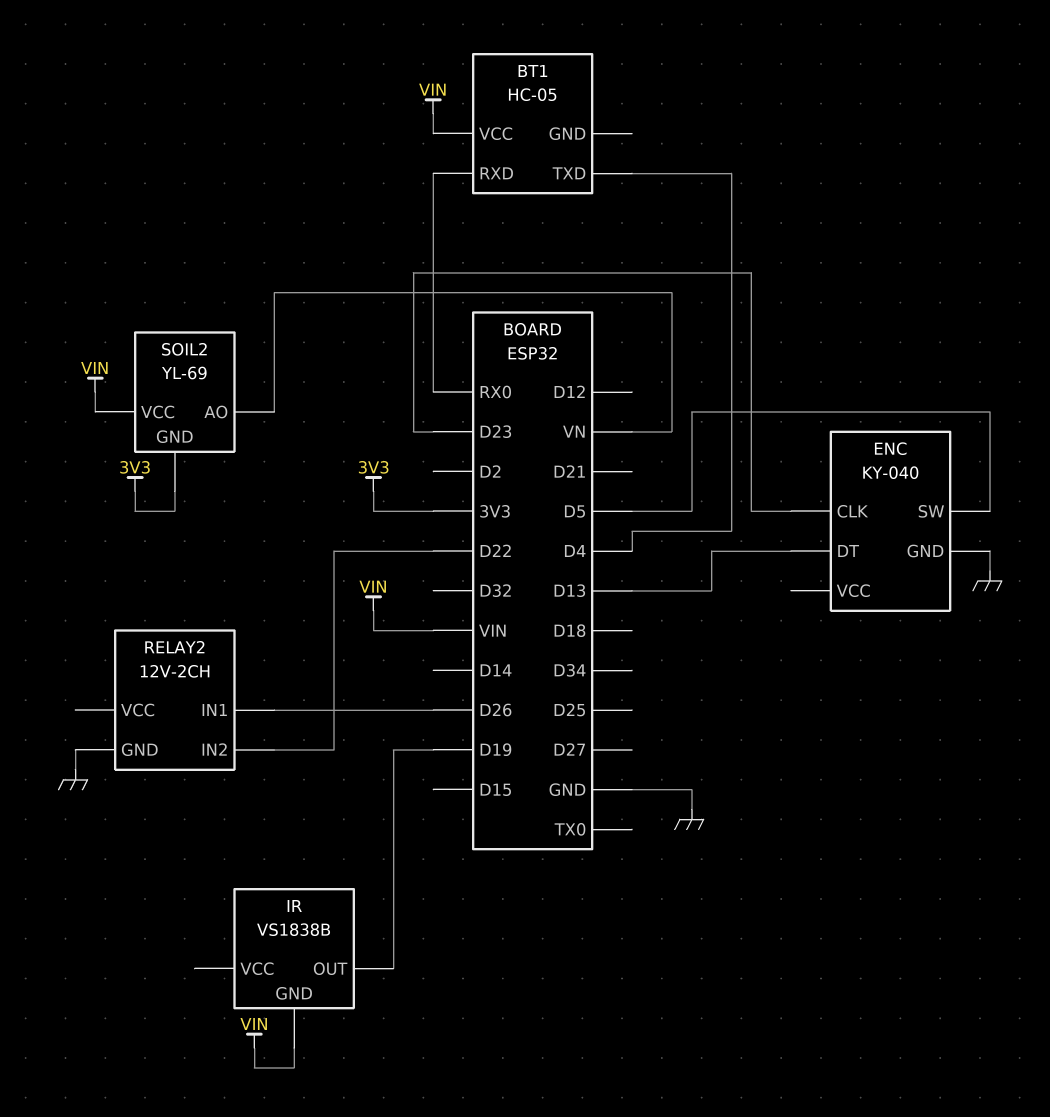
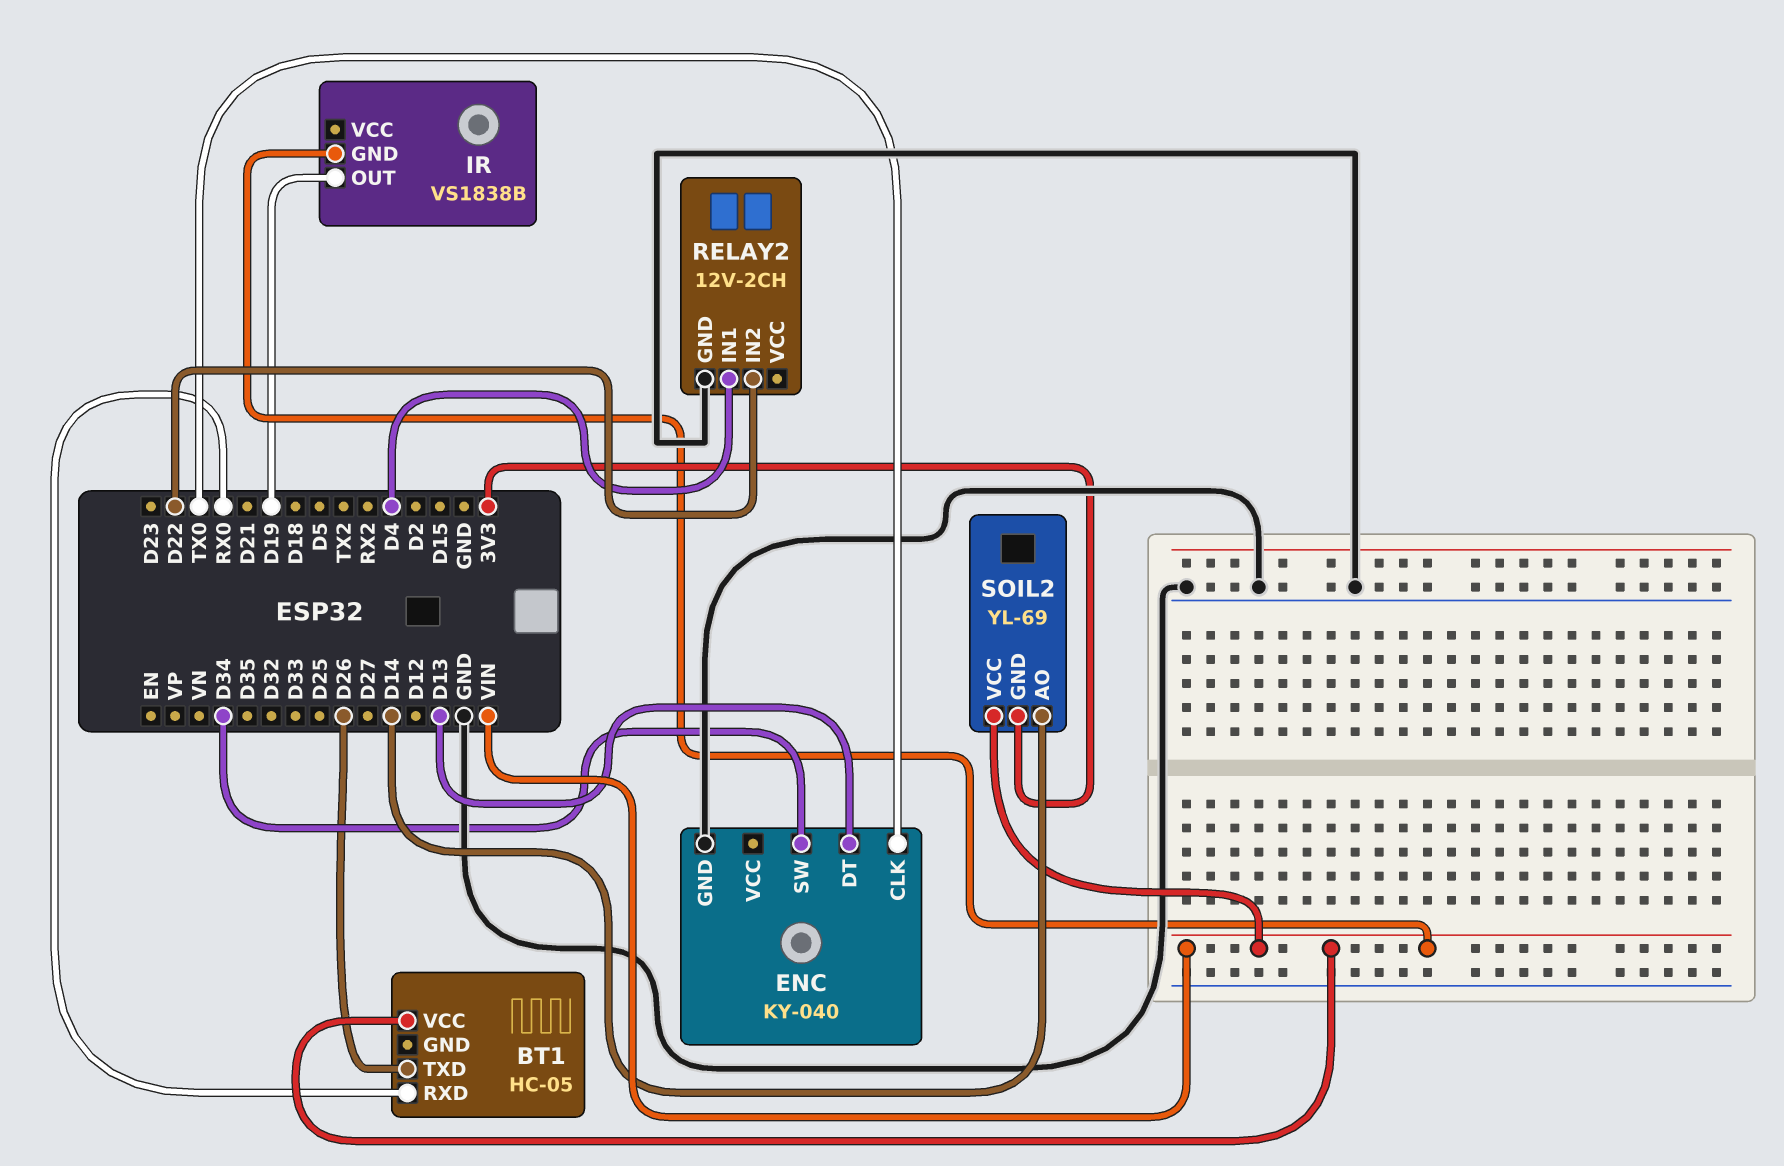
BT1 pin TXD: D4 -> D26
ENC pin CLK: D23 -> TX0
ENC pin SW: D5 -> D34
RELAY2 pin IN1: D26 -> D4
SOIL2 pin AO: VN -> D14

